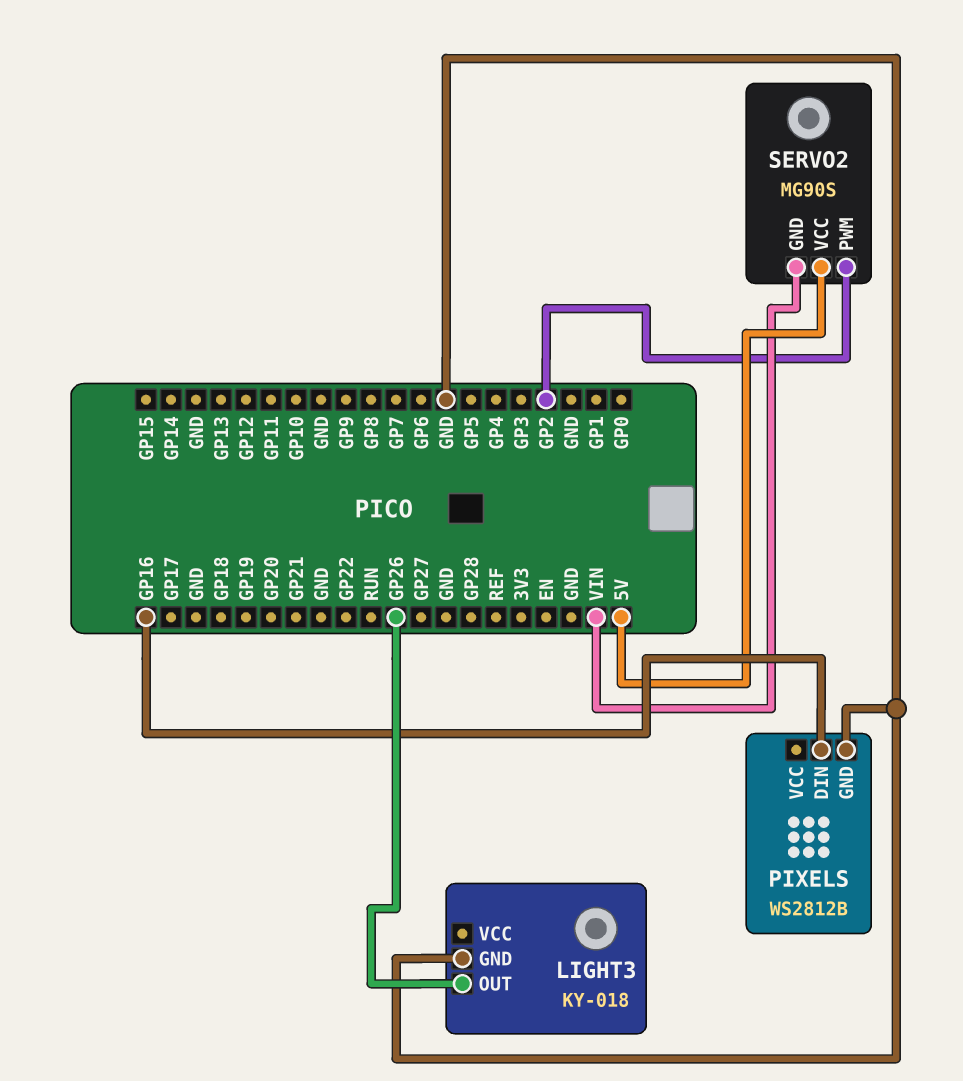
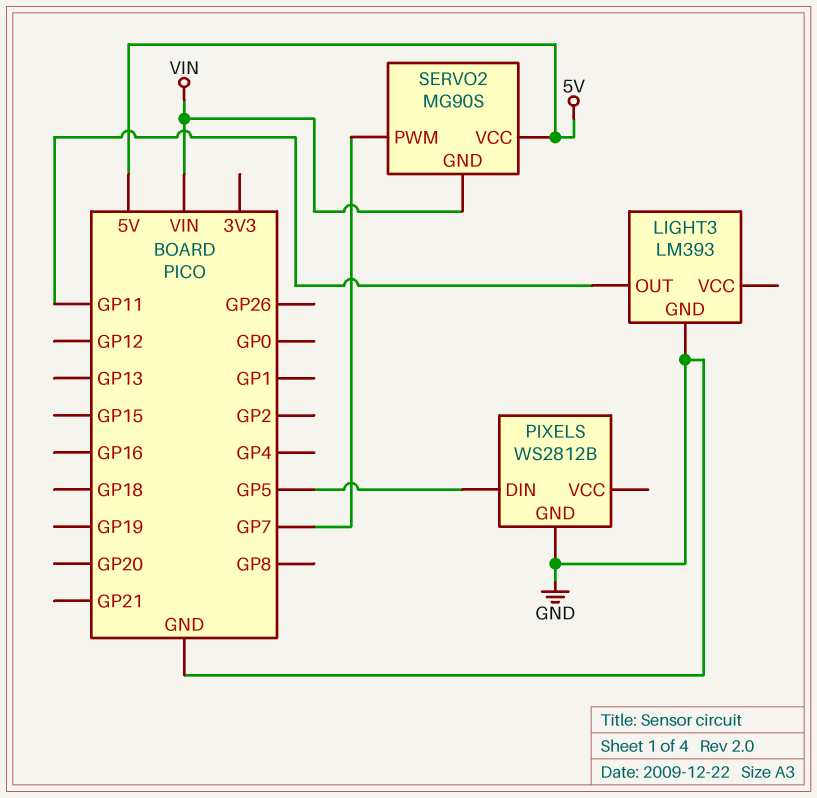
LIGHT3: KY-018 -> LM393
LIGHT3 pin OUT: GP26 -> GP11
PIXELS pin DIN: GP16 -> GP5
SERVO2 pin PWM: GP2 -> GP7

